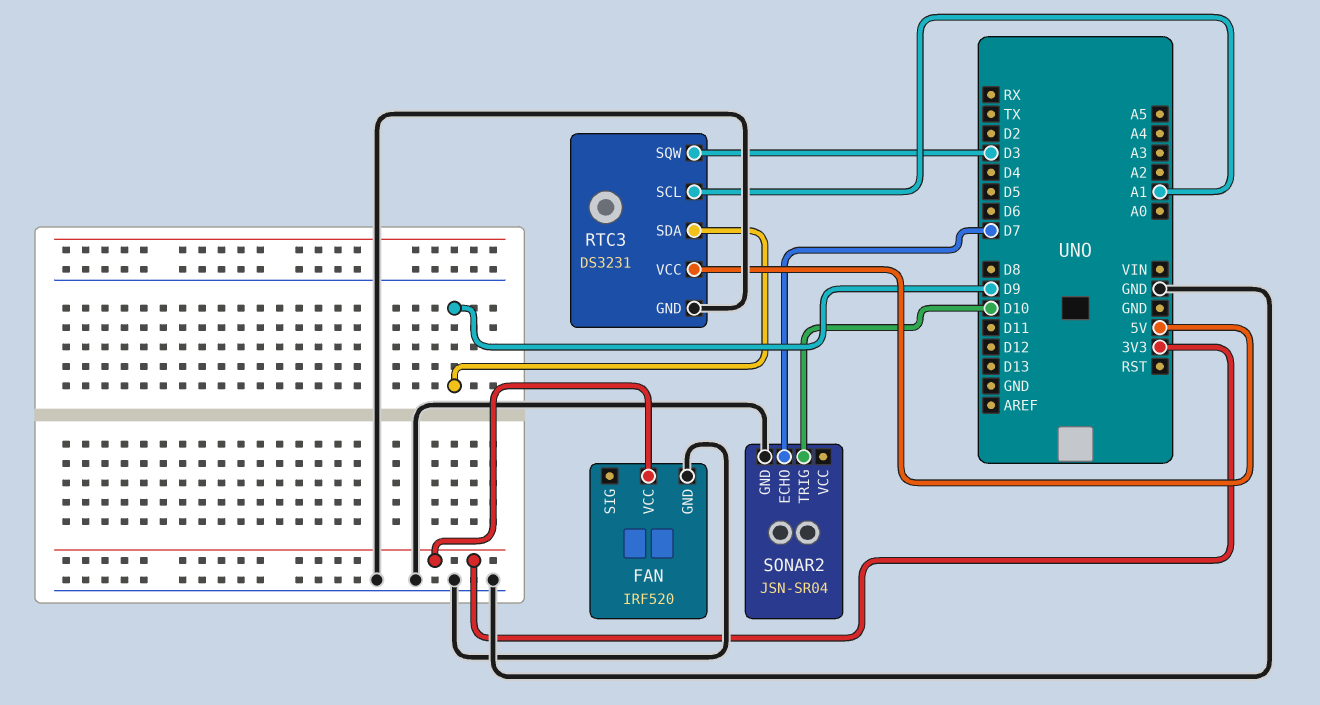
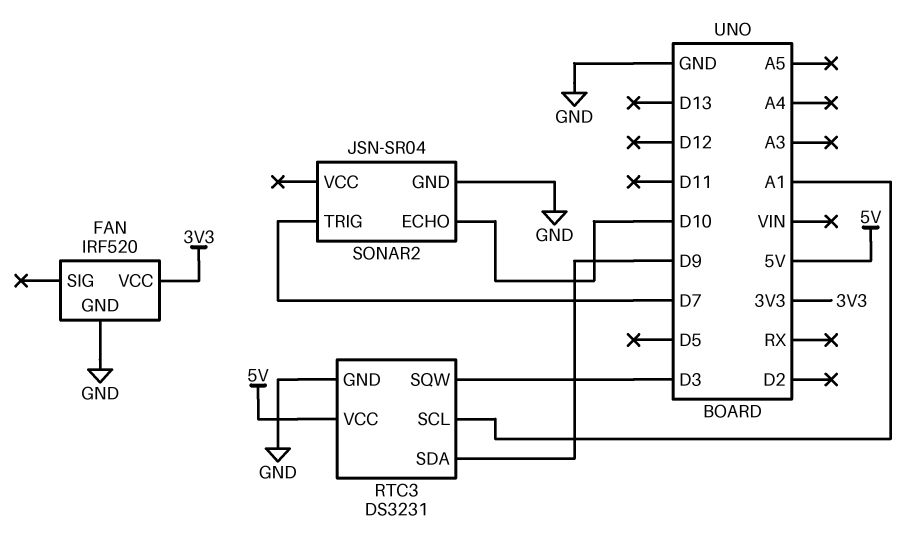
SONAR2 pin ECHO: D7 -> D10
SONAR2 pin TRIG: D10 -> D7

